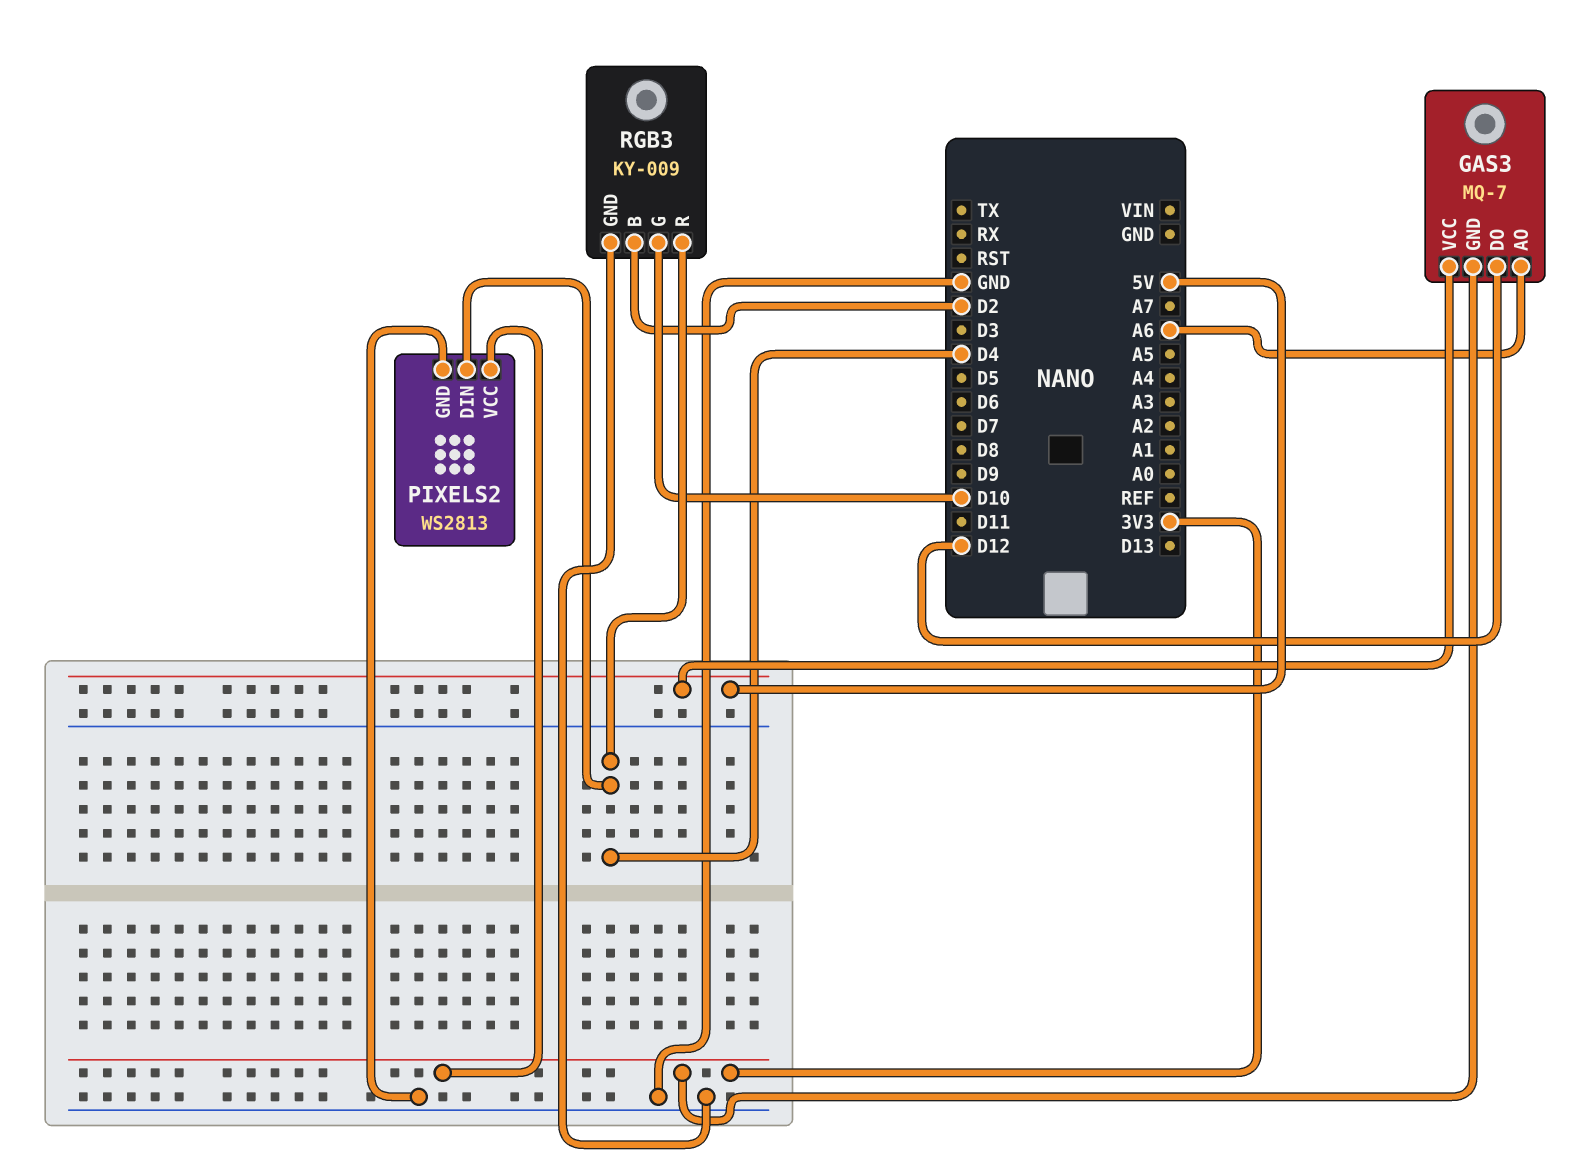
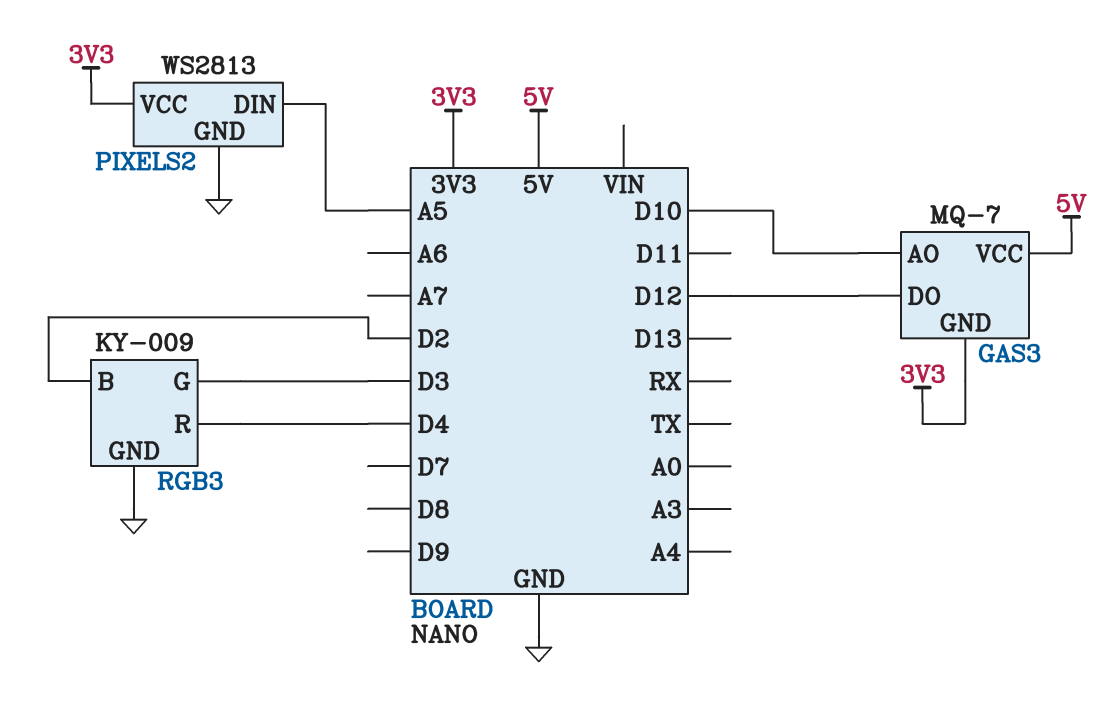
GAS3 pin AO: A6 -> D10
PIXELS2 pin DIN: D4 -> A5
RGB3 pin G: D10 -> D3

